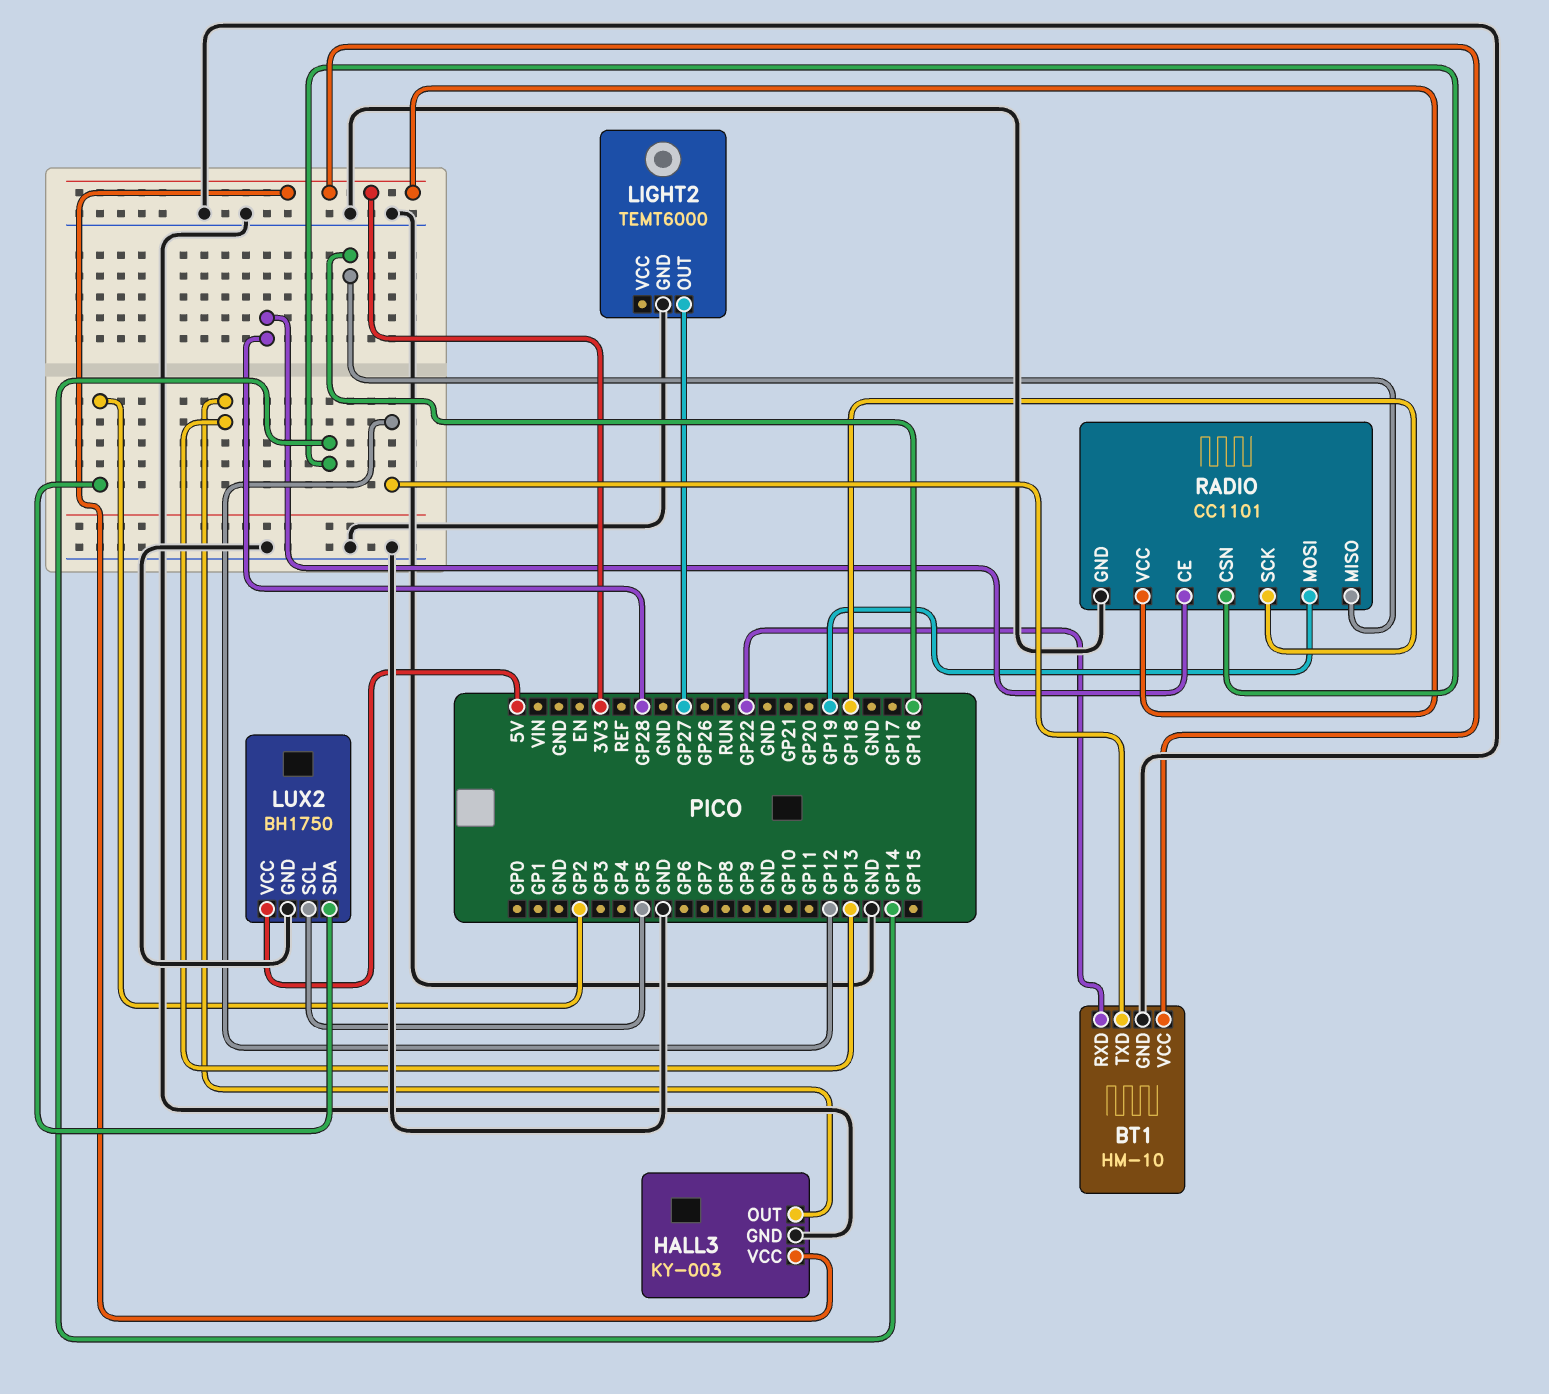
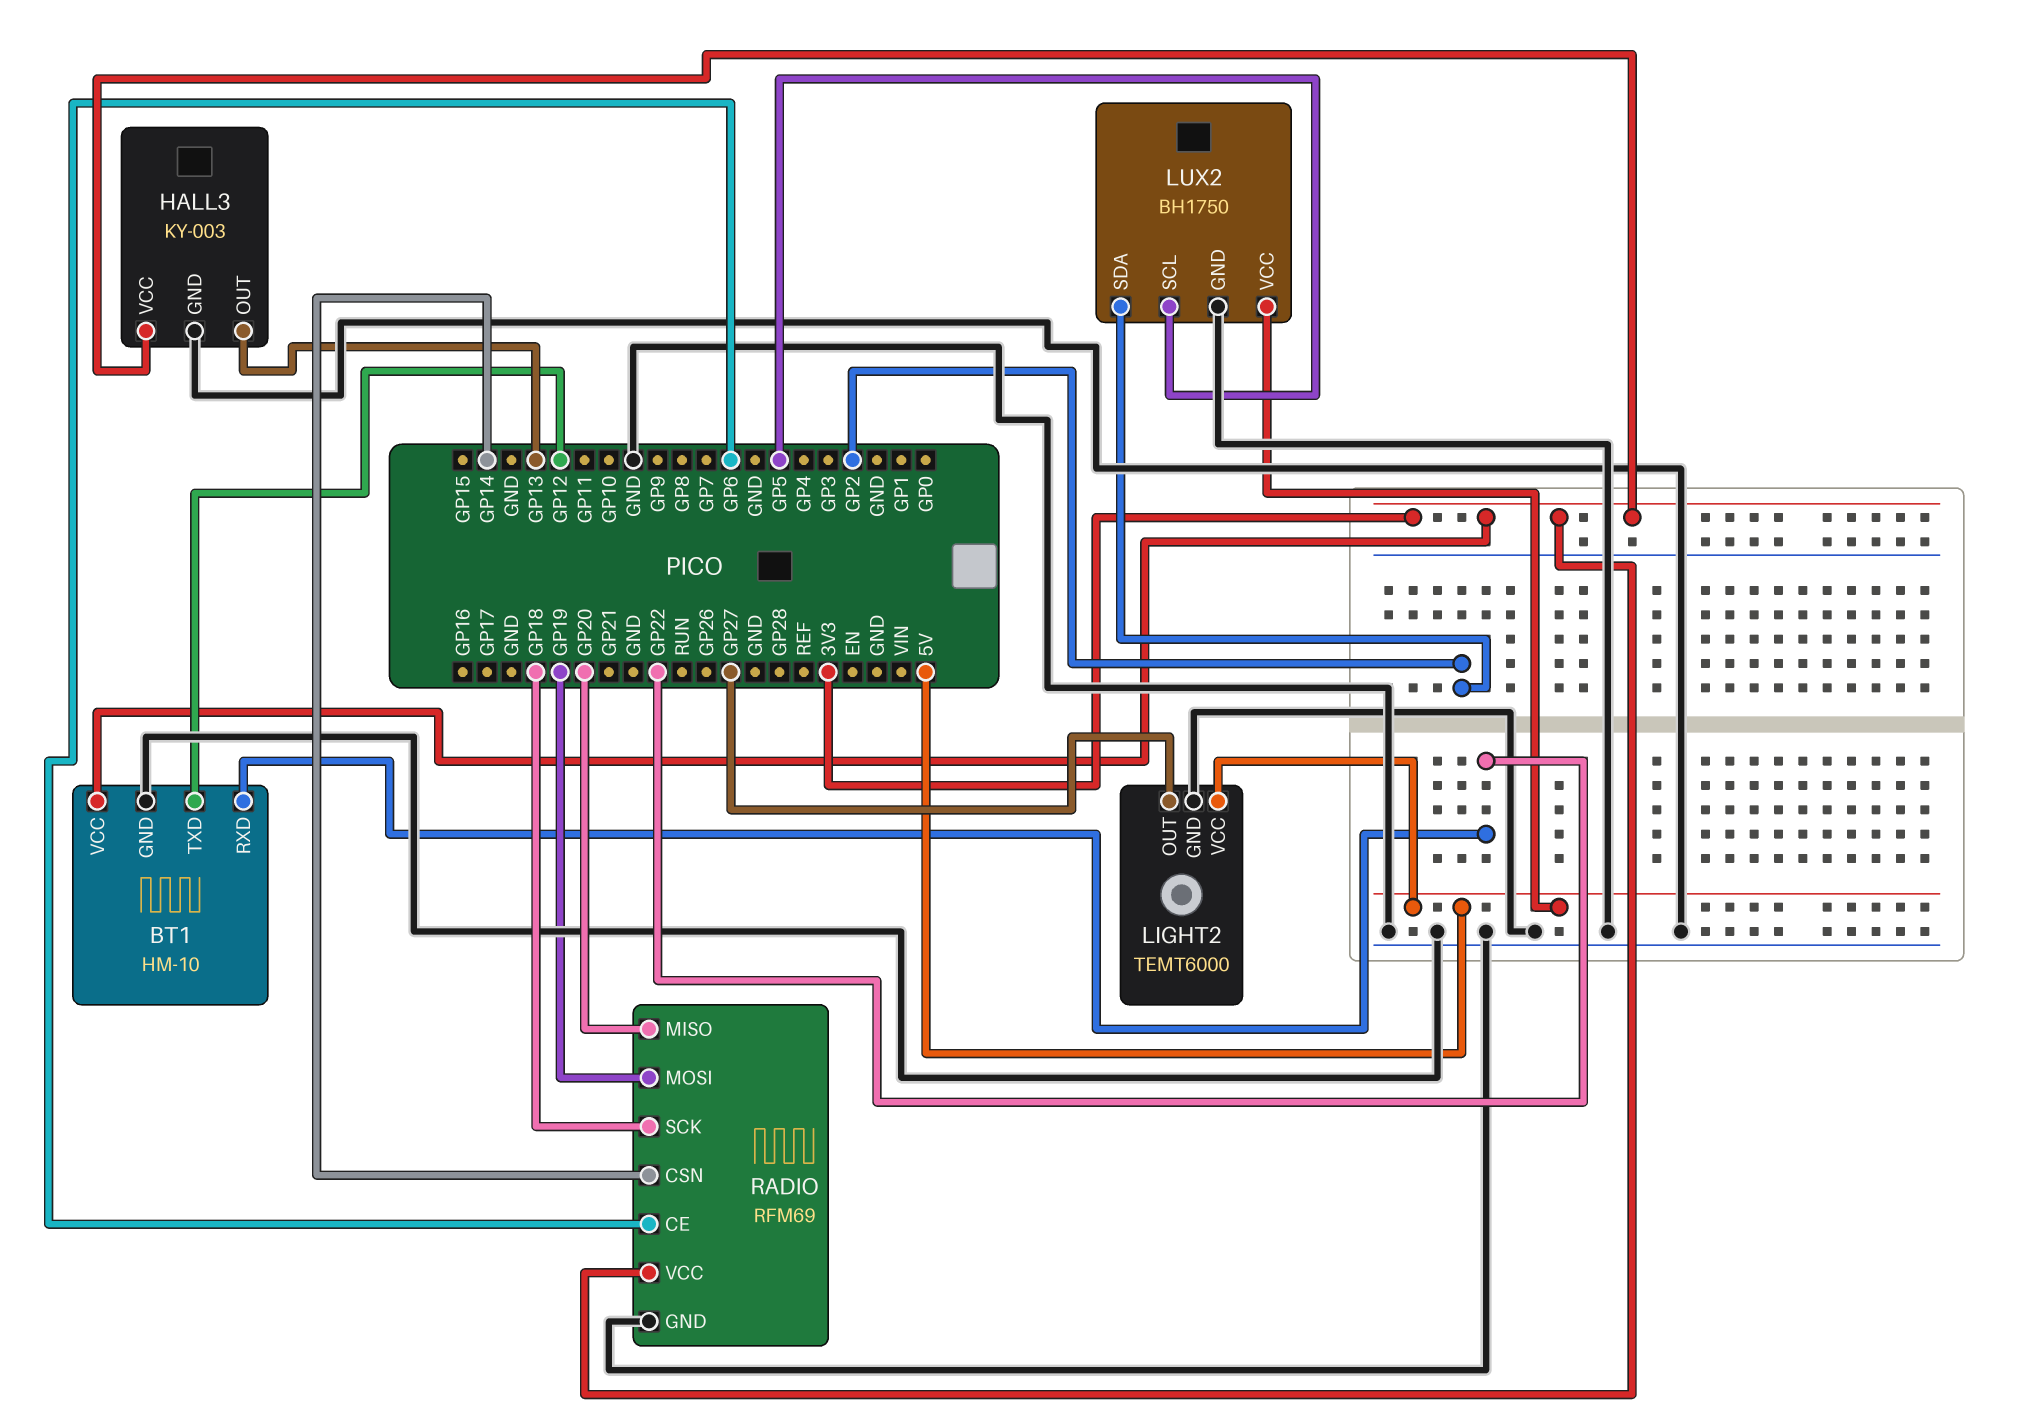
LIGHT2 pin VCC: none -> 5V
RADIO: CC1101 -> RFM69
RADIO pin CE: GP28 -> GP6
RADIO pin MISO: GP16 -> GP20

